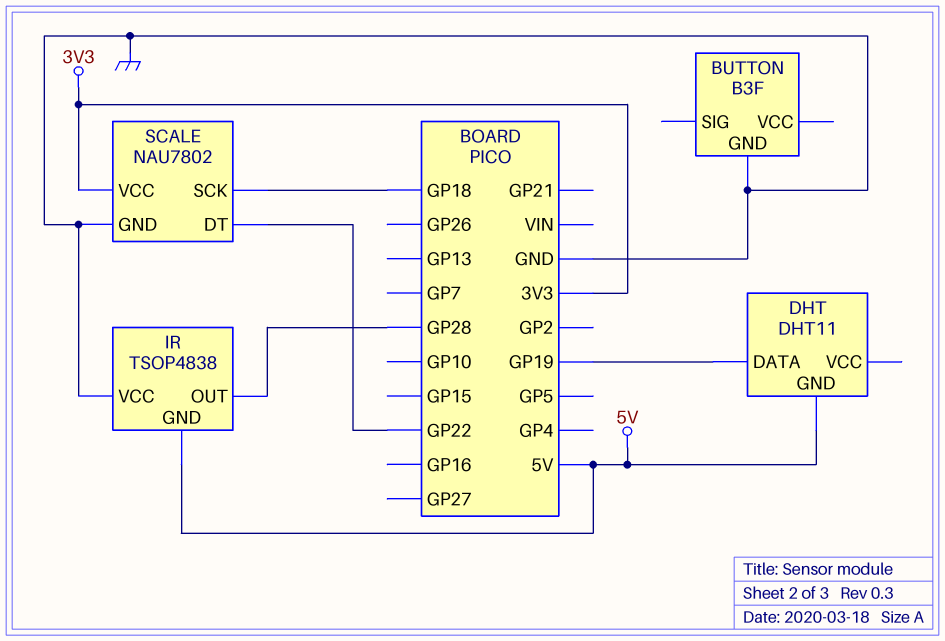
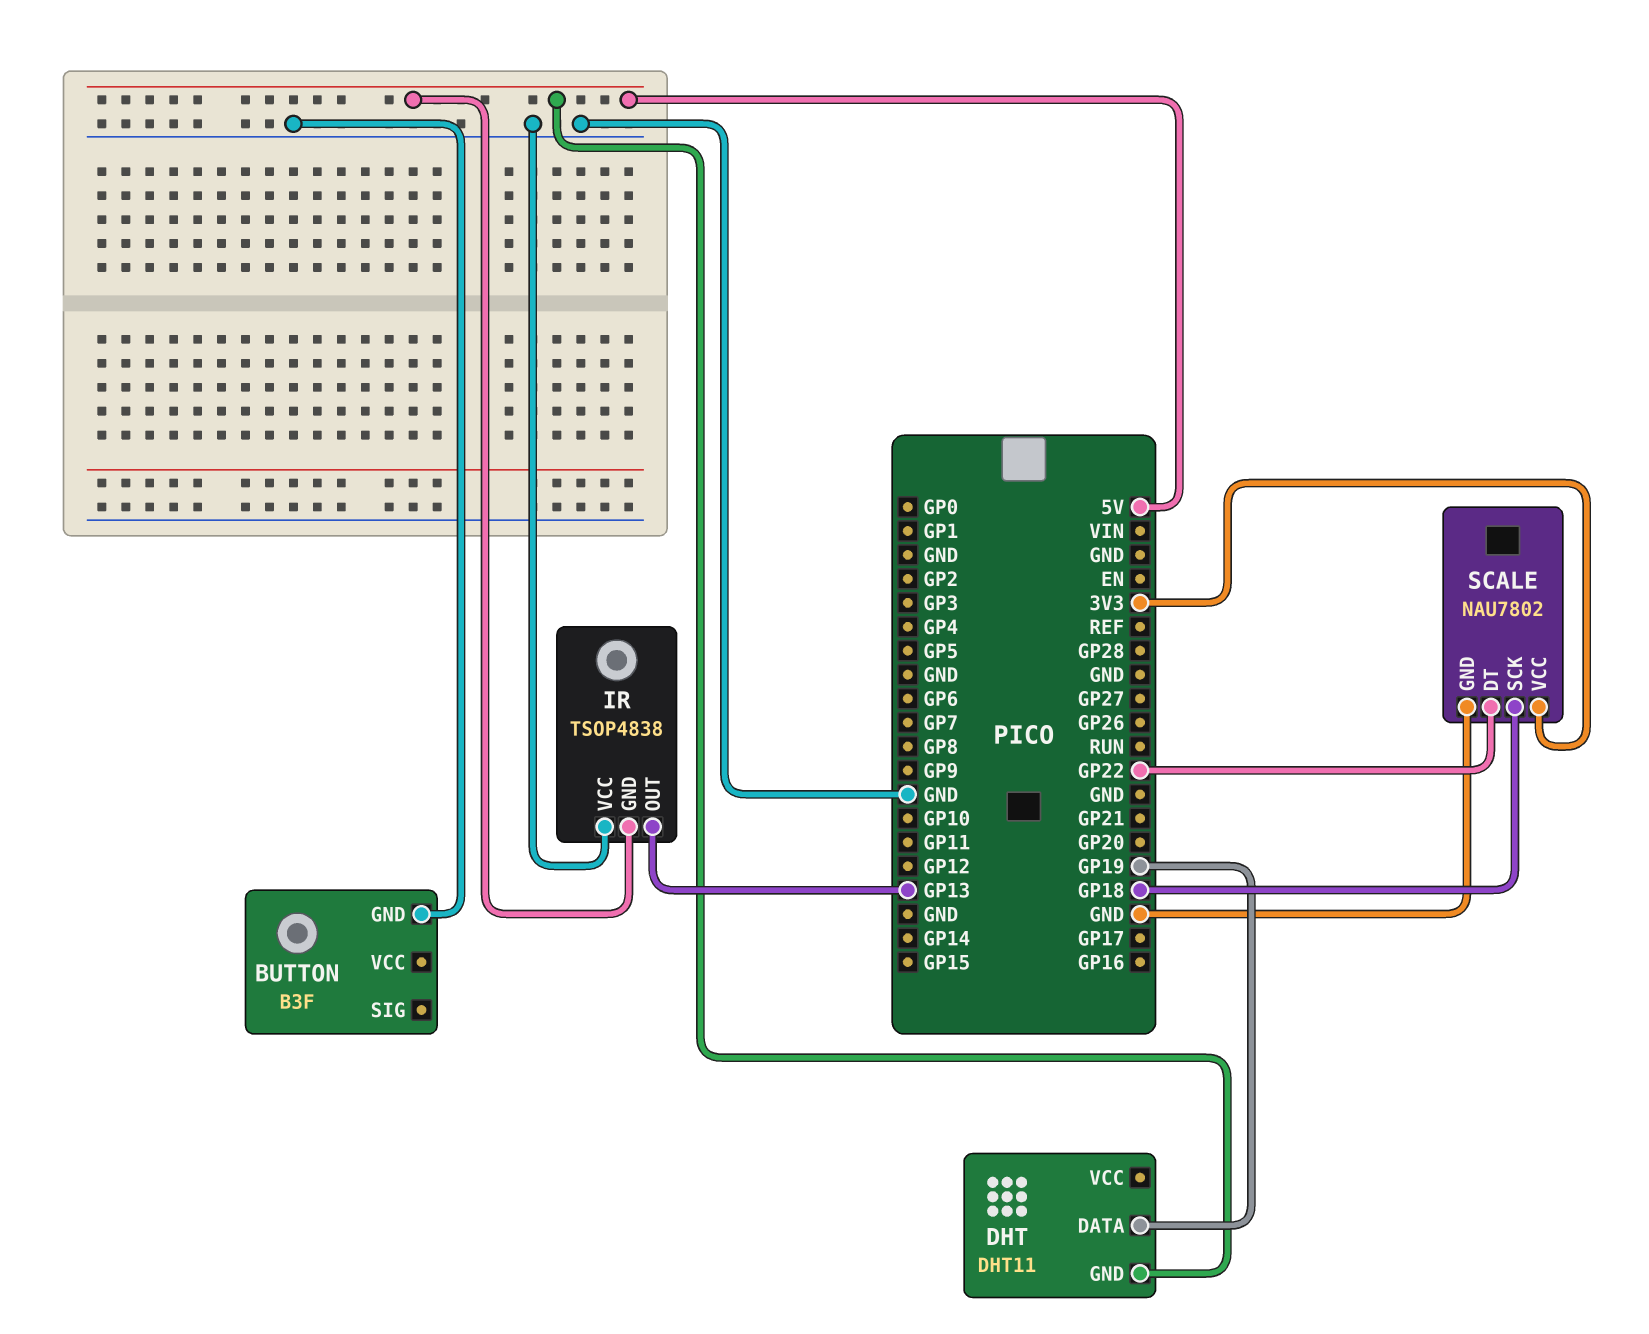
IR pin OUT: GP28 -> GP13

